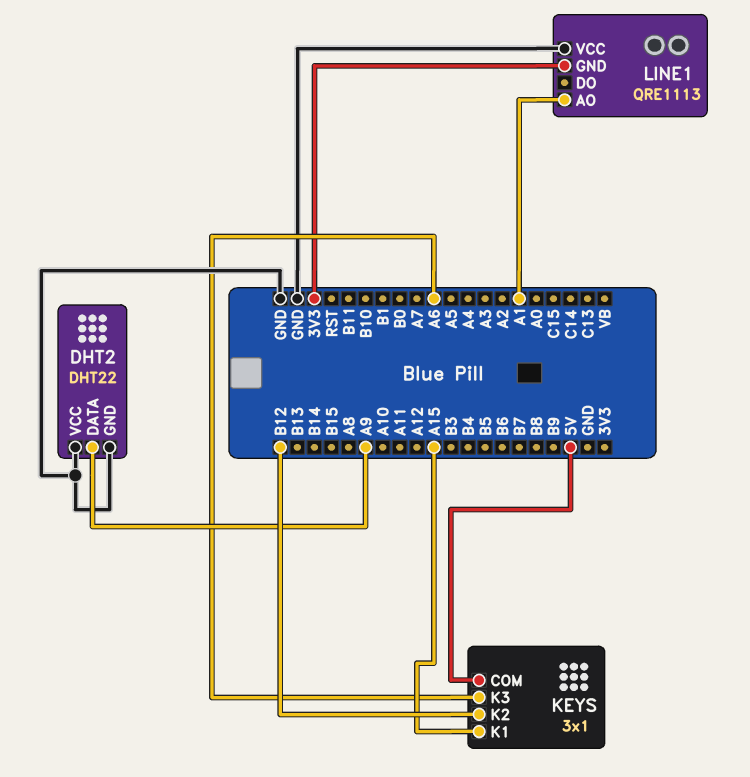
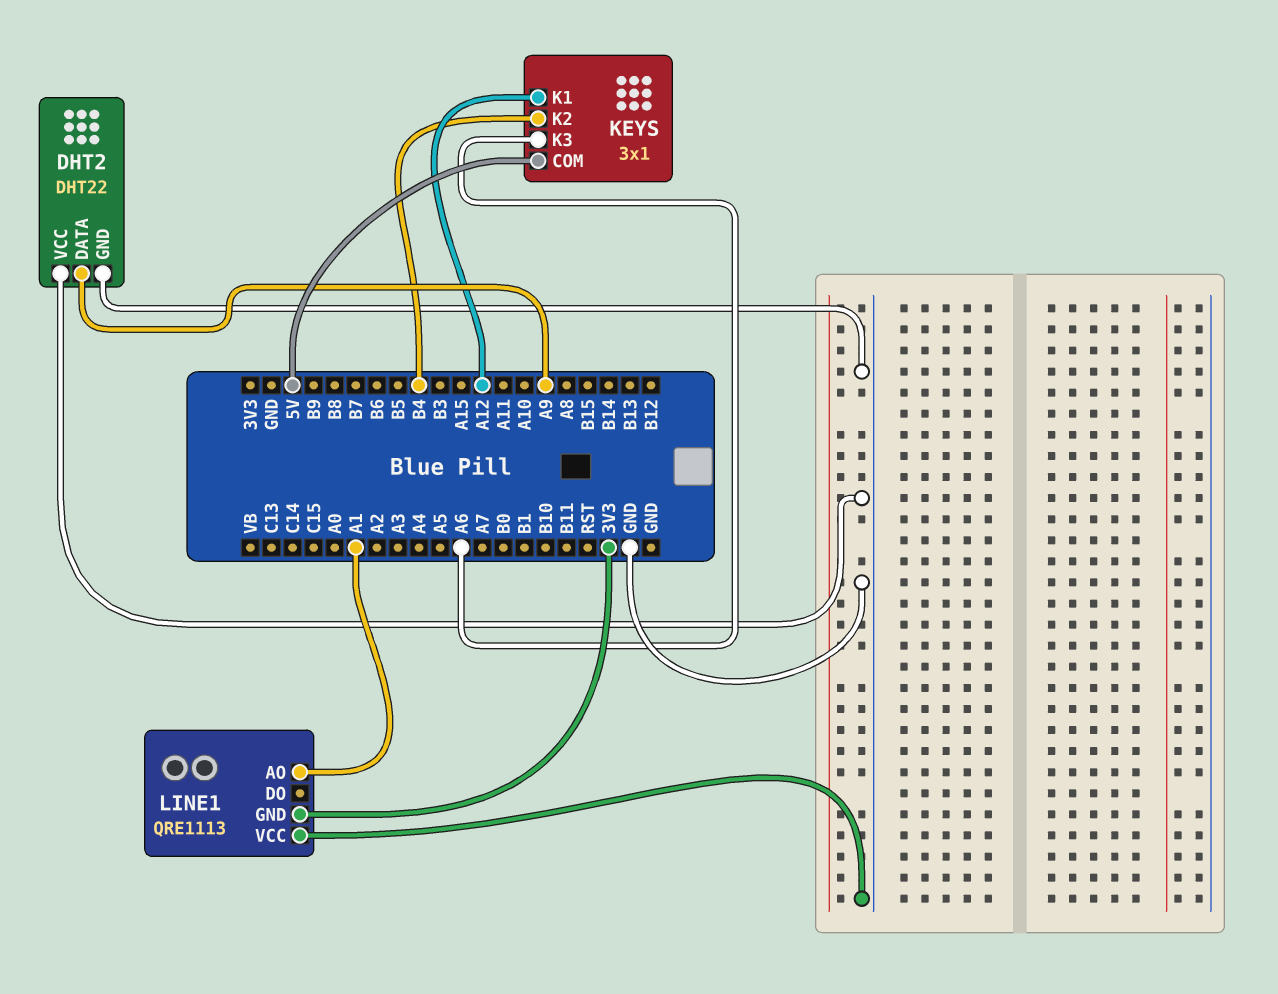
KEYS pin K1: A15 -> A12
KEYS pin K2: B12 -> B4

